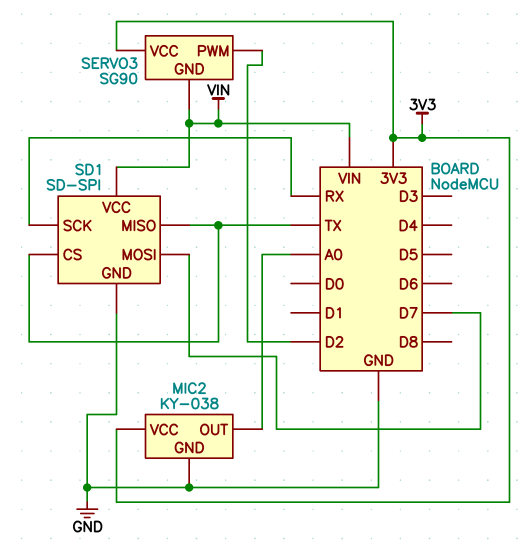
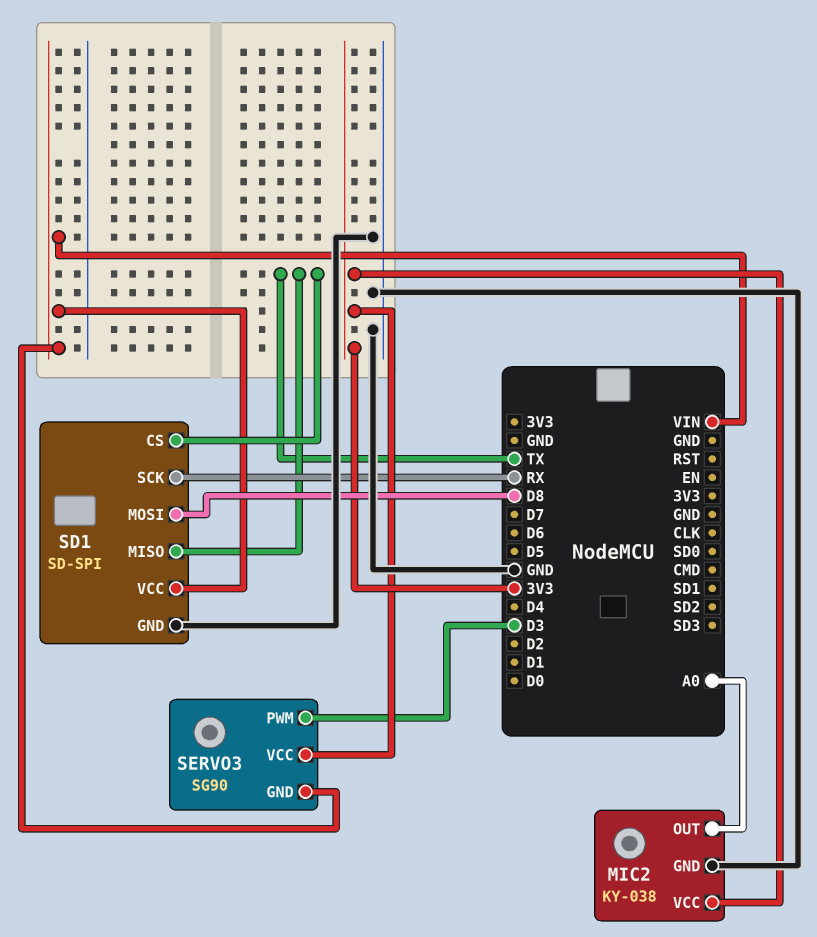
SD1 pin MOSI: D7 -> D8
SERVO3 pin PWM: D2 -> D3

